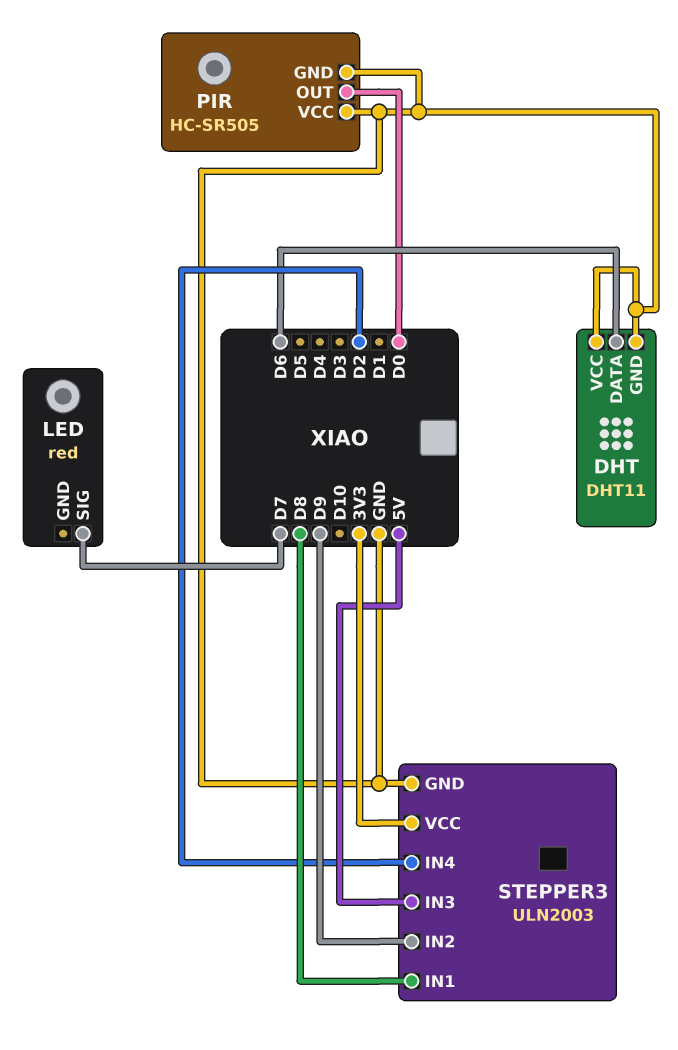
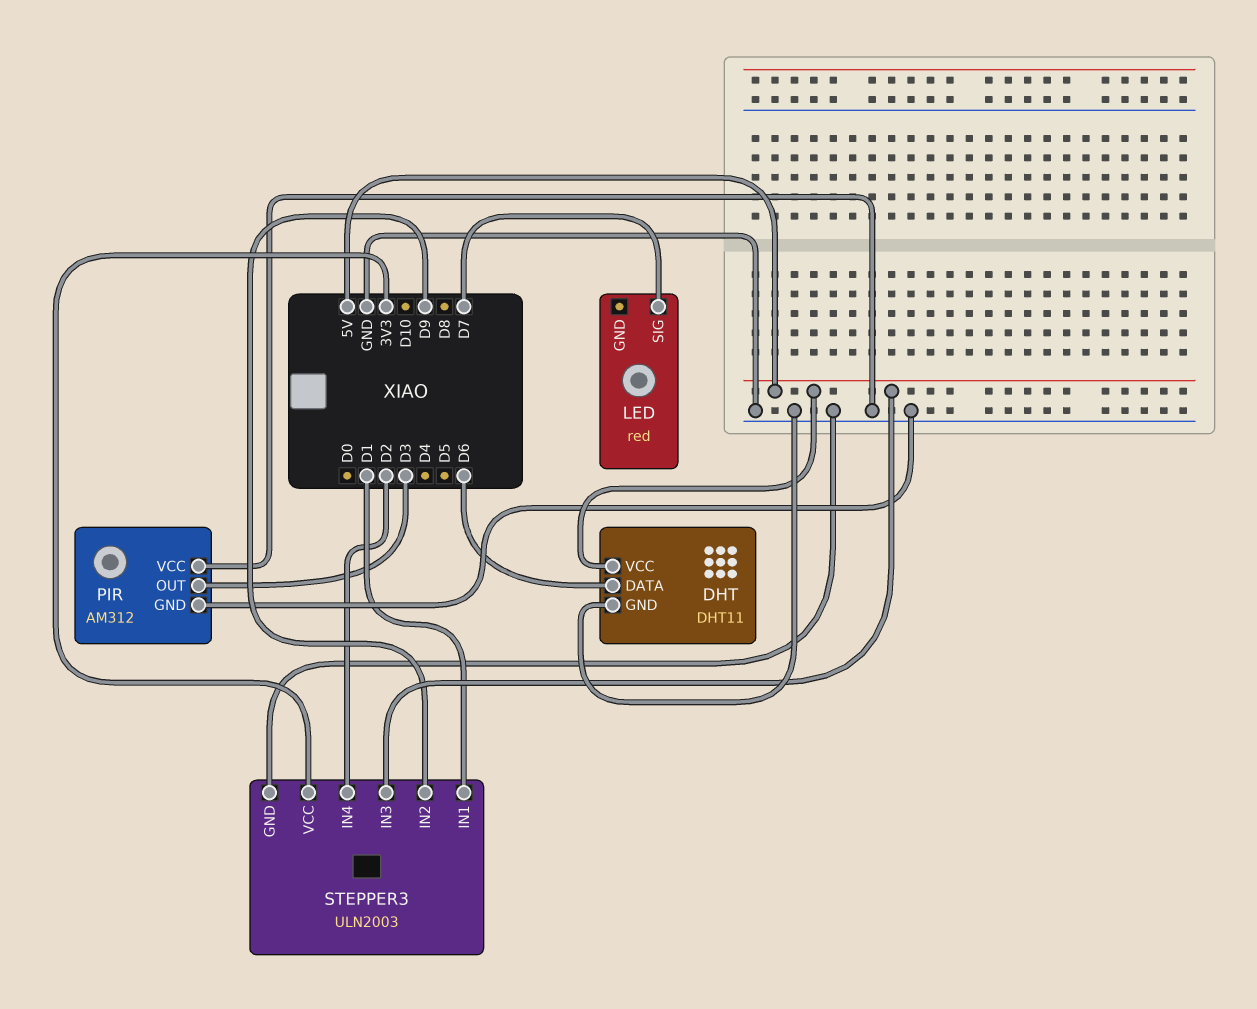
DHT pin VCC: GND -> 5V
PIR: HC-SR505 -> AM312
PIR pin OUT: D0 -> D3
STEPPER3 pin IN1: D8 -> D1

